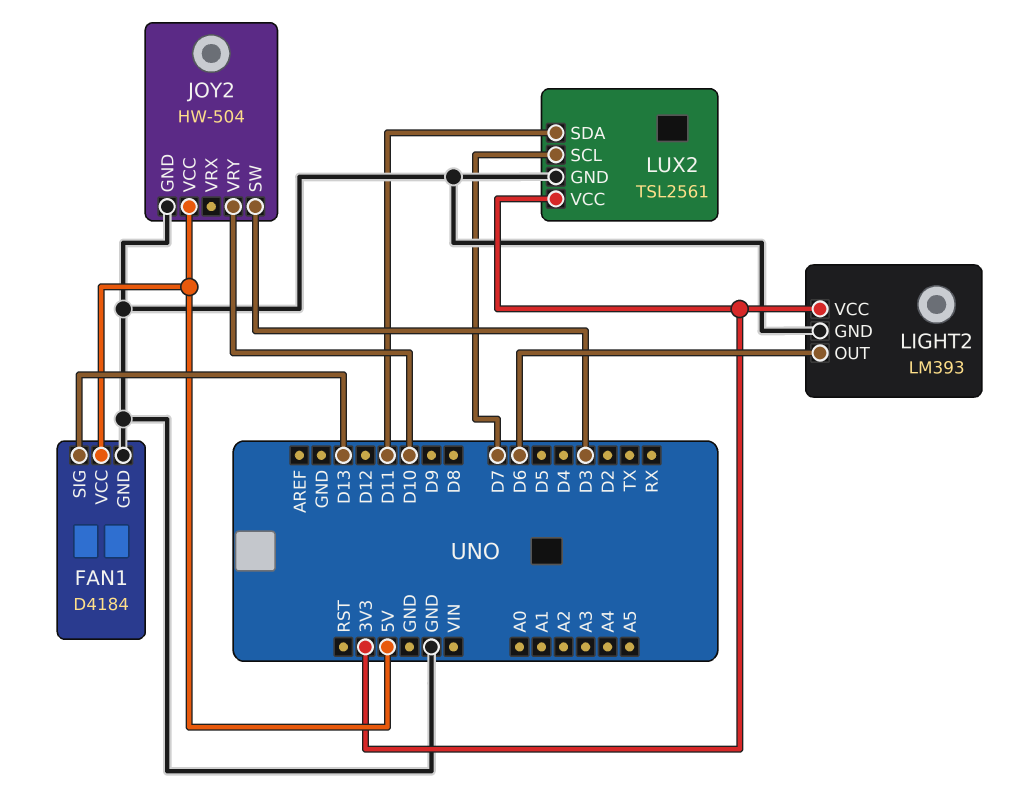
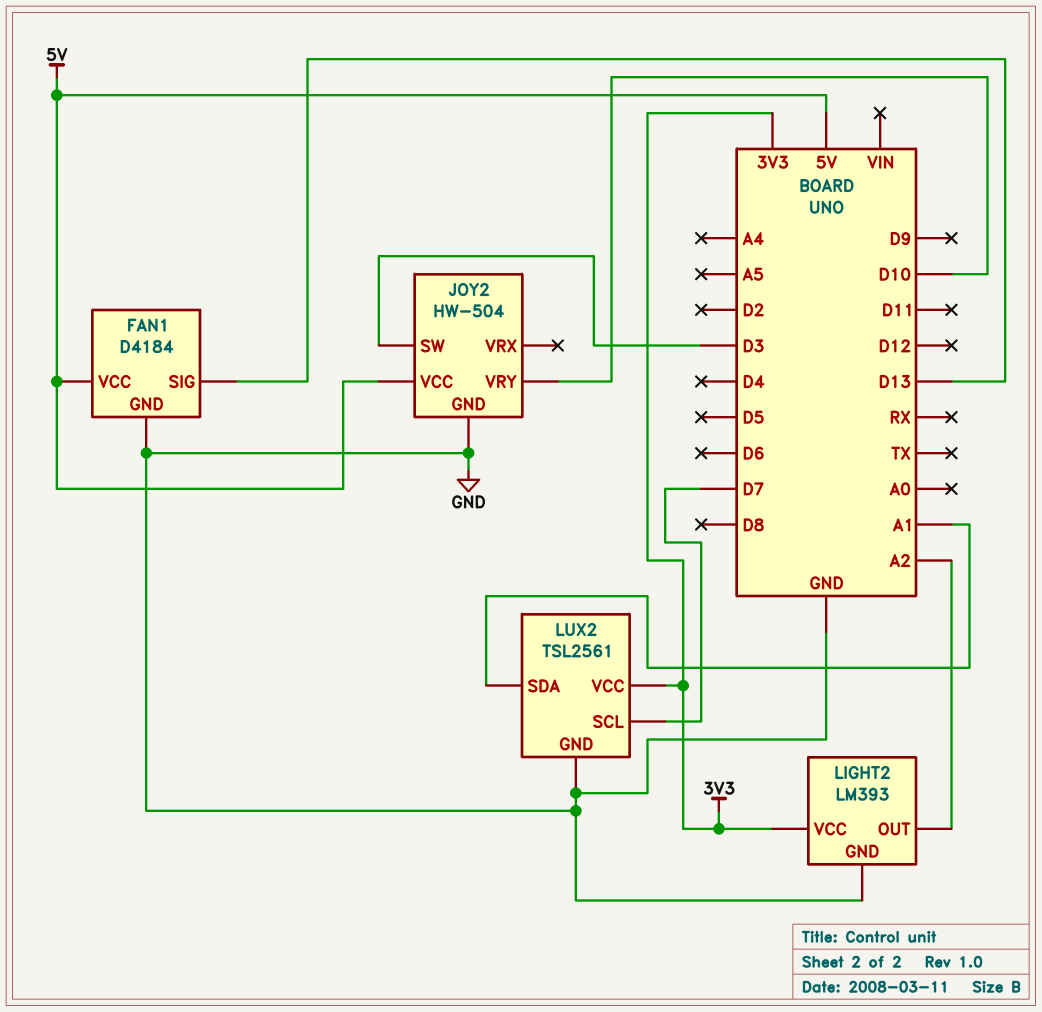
LIGHT2 pin OUT: D6 -> A2
LUX2 pin SDA: D11 -> A1

